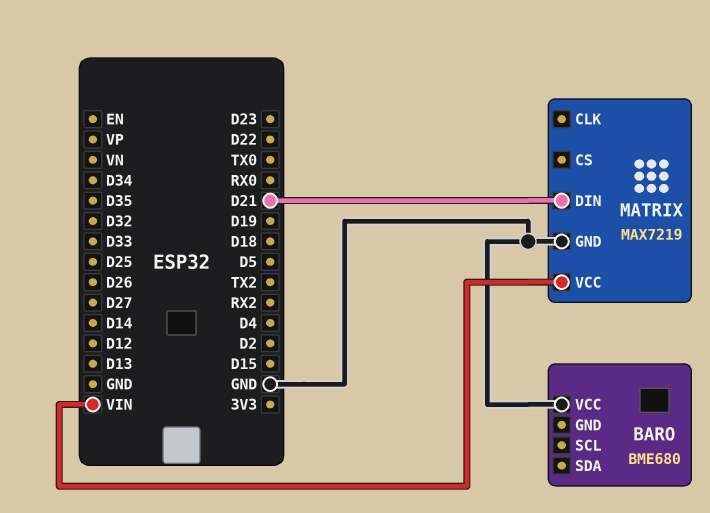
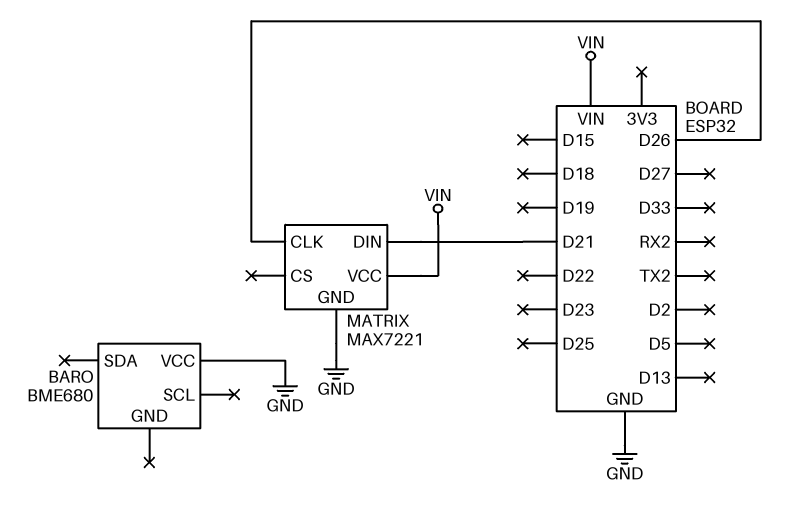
MATRIX: MAX7219 -> MAX7221
MATRIX pin CLK: none -> D26

